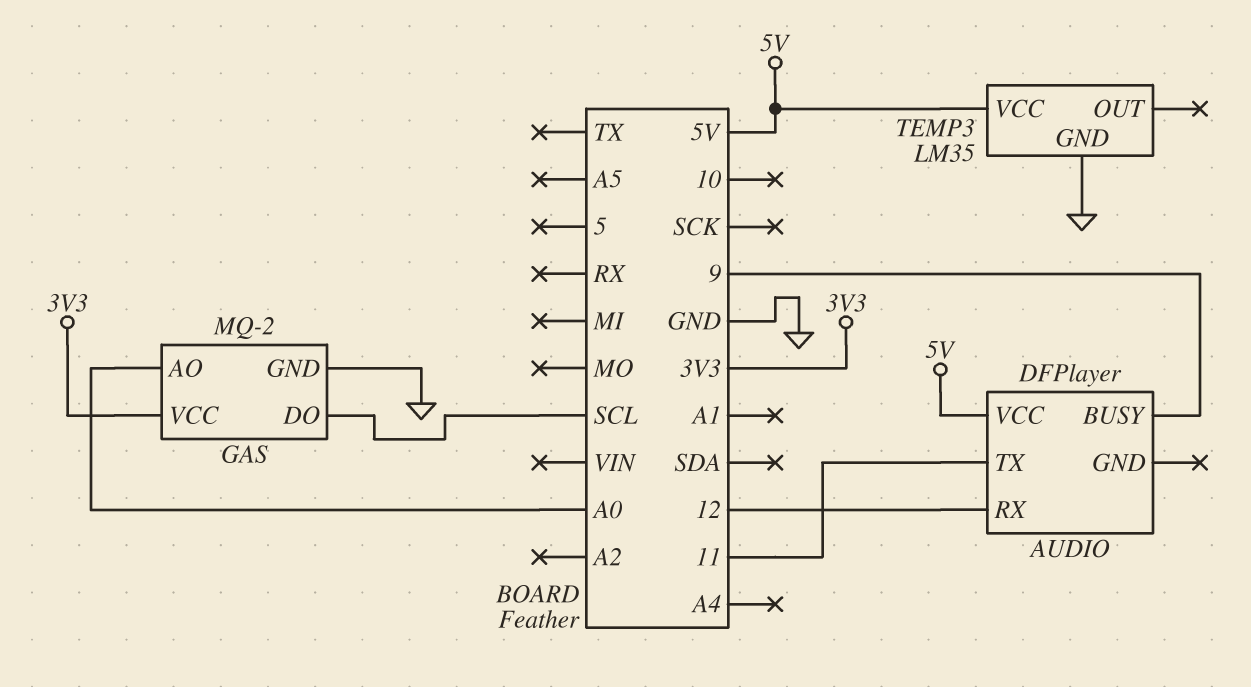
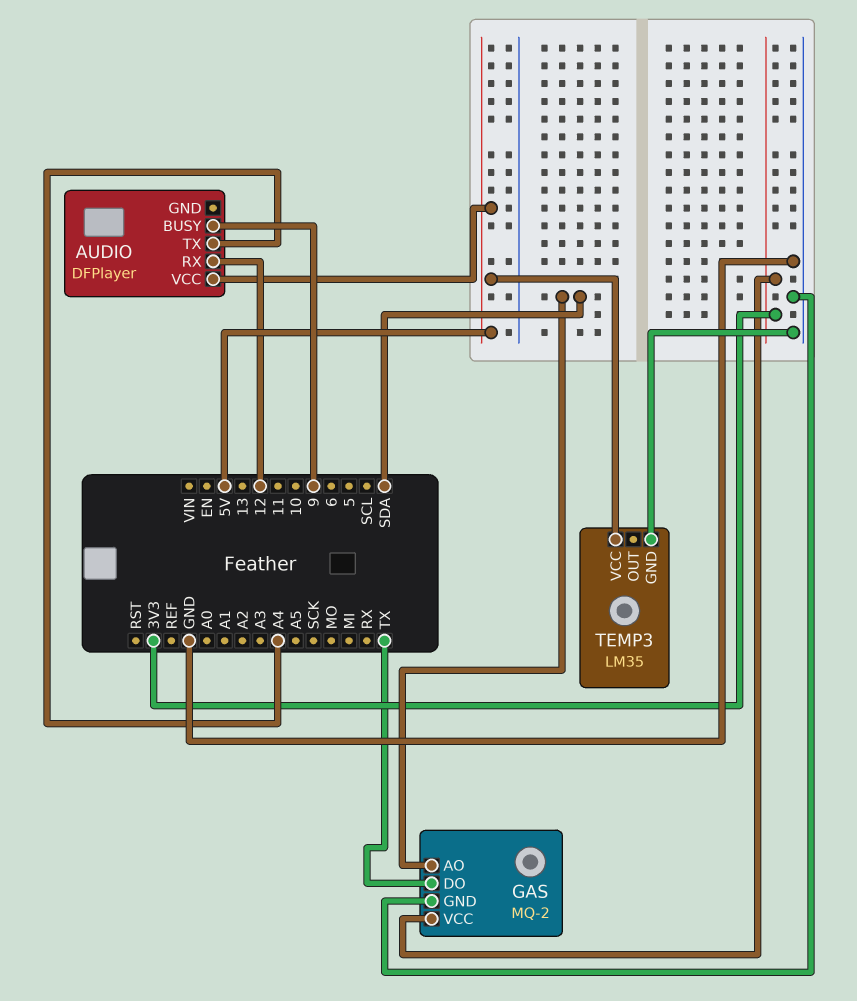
AUDIO pin TX: 11 -> A4
GAS pin AO: A0 -> SDA
GAS pin DO: SCL -> TX

